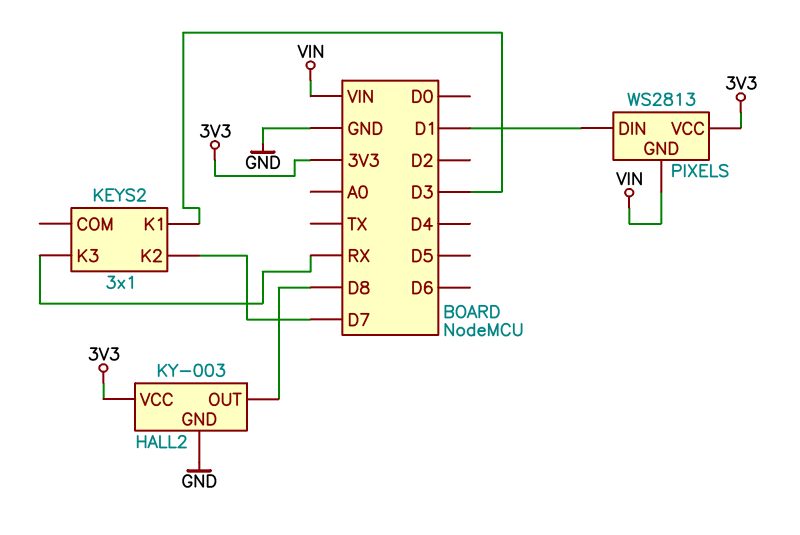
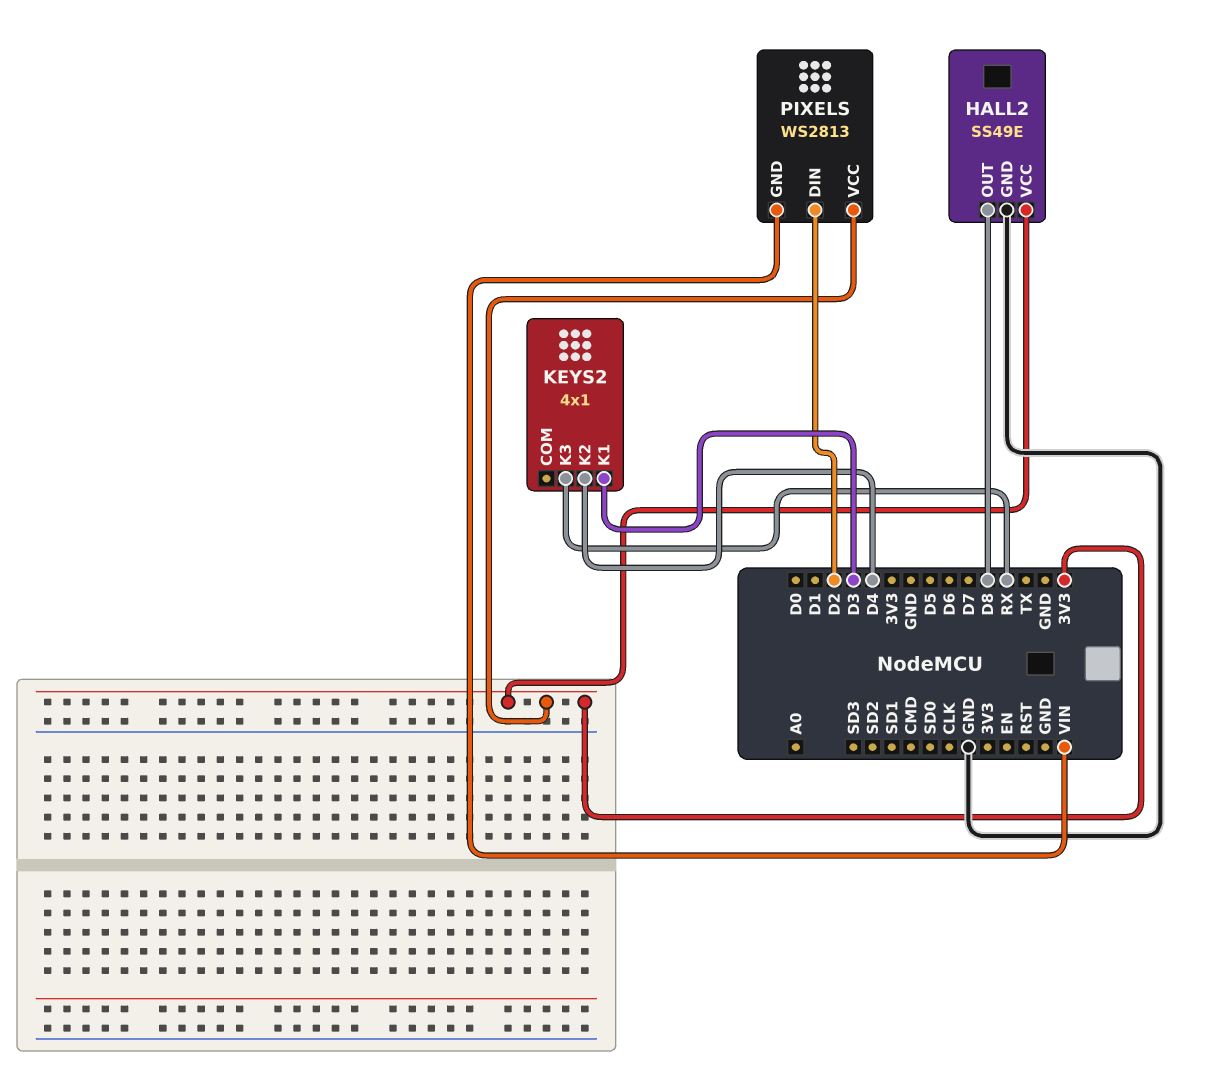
HALL2: KY-003 -> SS49E
KEYS2: 3x1 -> 4x1
KEYS2 pin K2: D7 -> D4
PIXELS pin DIN: D1 -> D2

